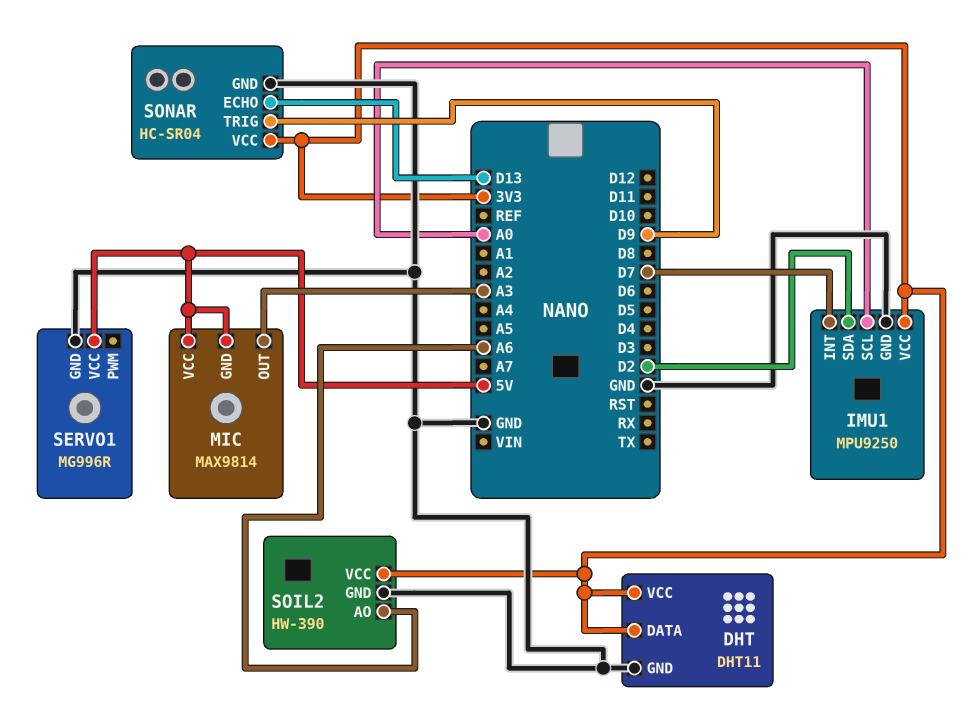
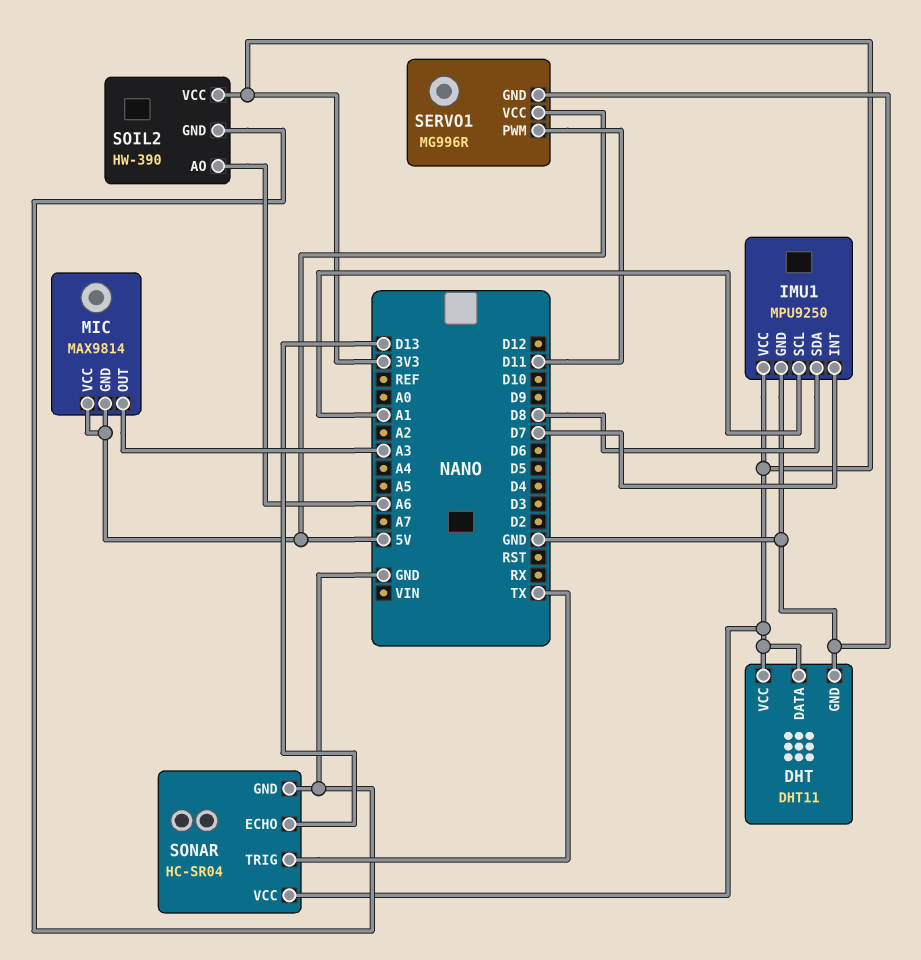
IMU1 pin SCL: A0 -> A1
IMU1 pin SDA: D2 -> D8
SERVO1 pin PWM: none -> D11
SONAR pin TRIG: D9 -> TX

